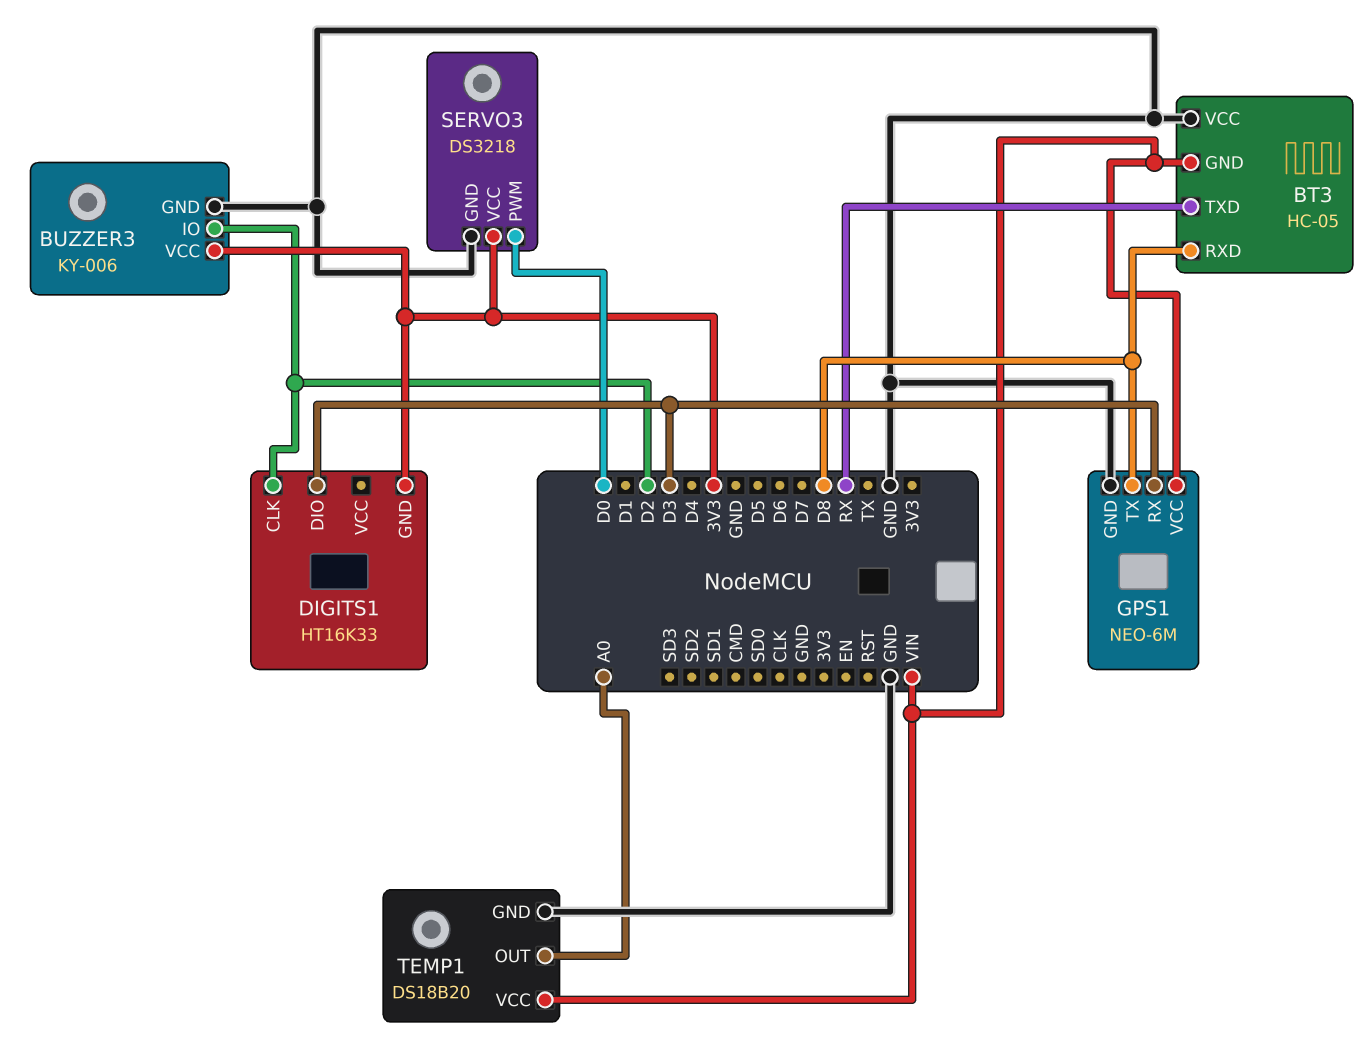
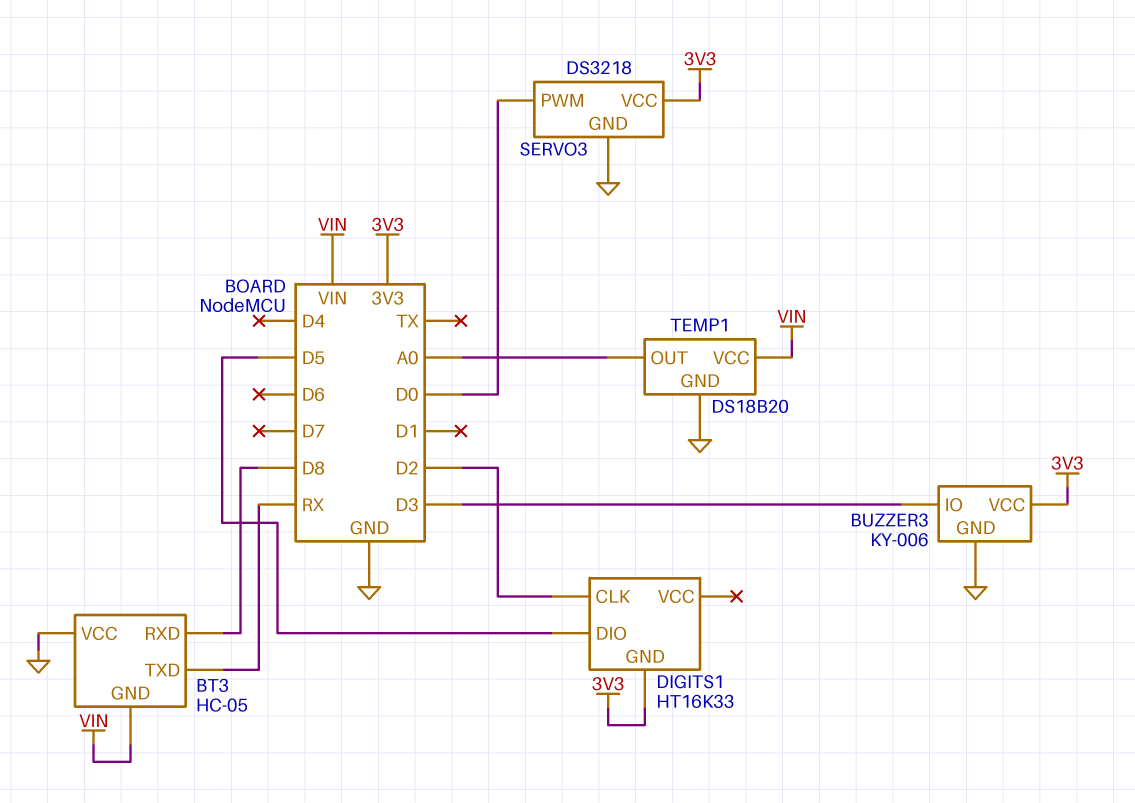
BUZZER3 pin IO: D2 -> D3
DIGITS1 pin DIO: D3 -> D5
GPS1: NEO-6M -> none
GPS1 pin GND: GND -> none
GPS1 pin RX: D3 -> none
GPS1 pin TX: D8 -> none
GPS1 pin VCC: VIN -> none

